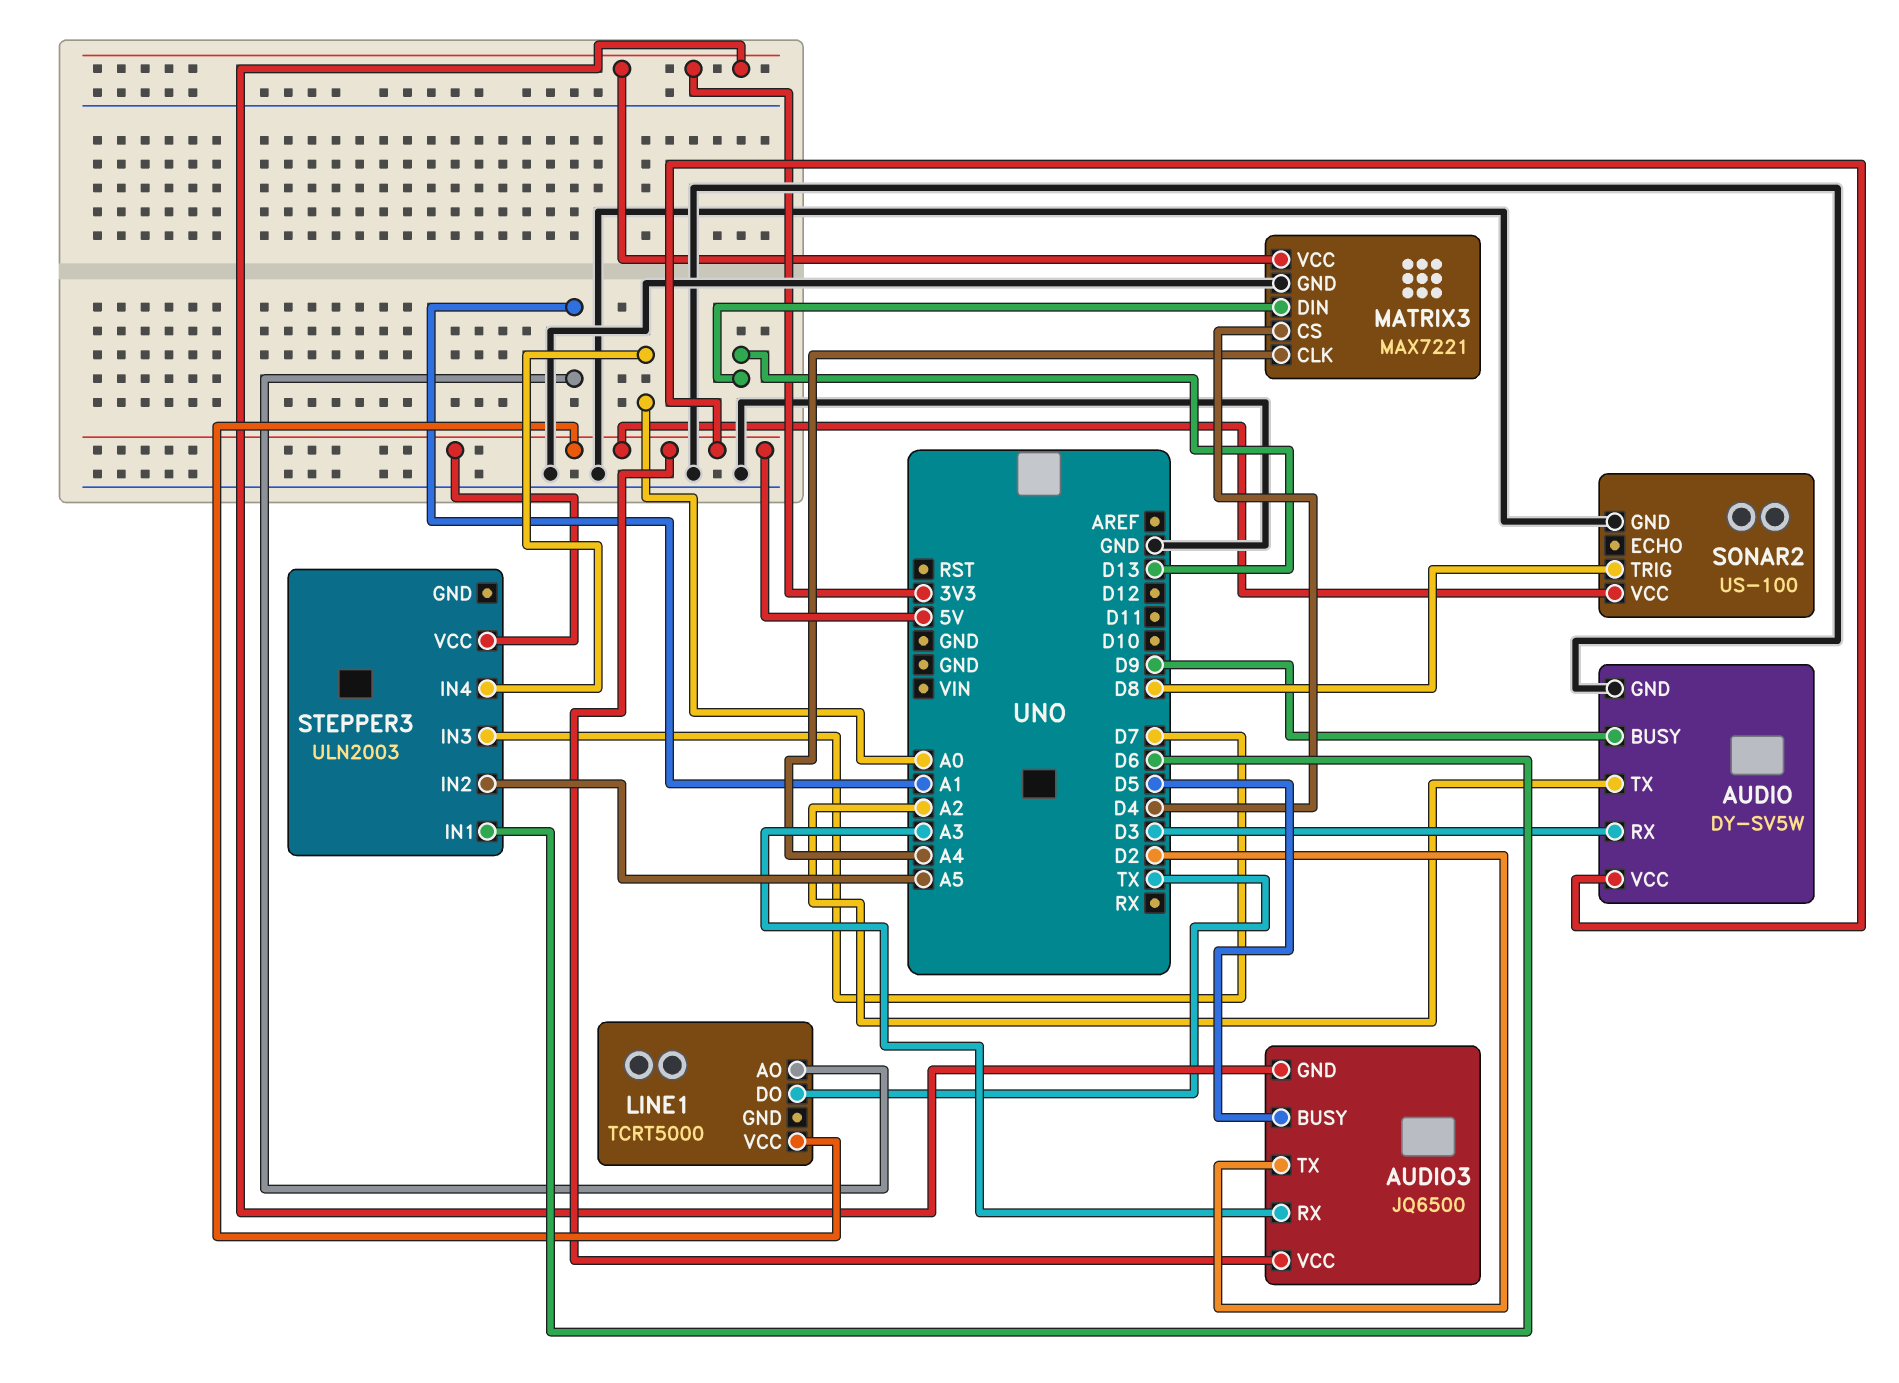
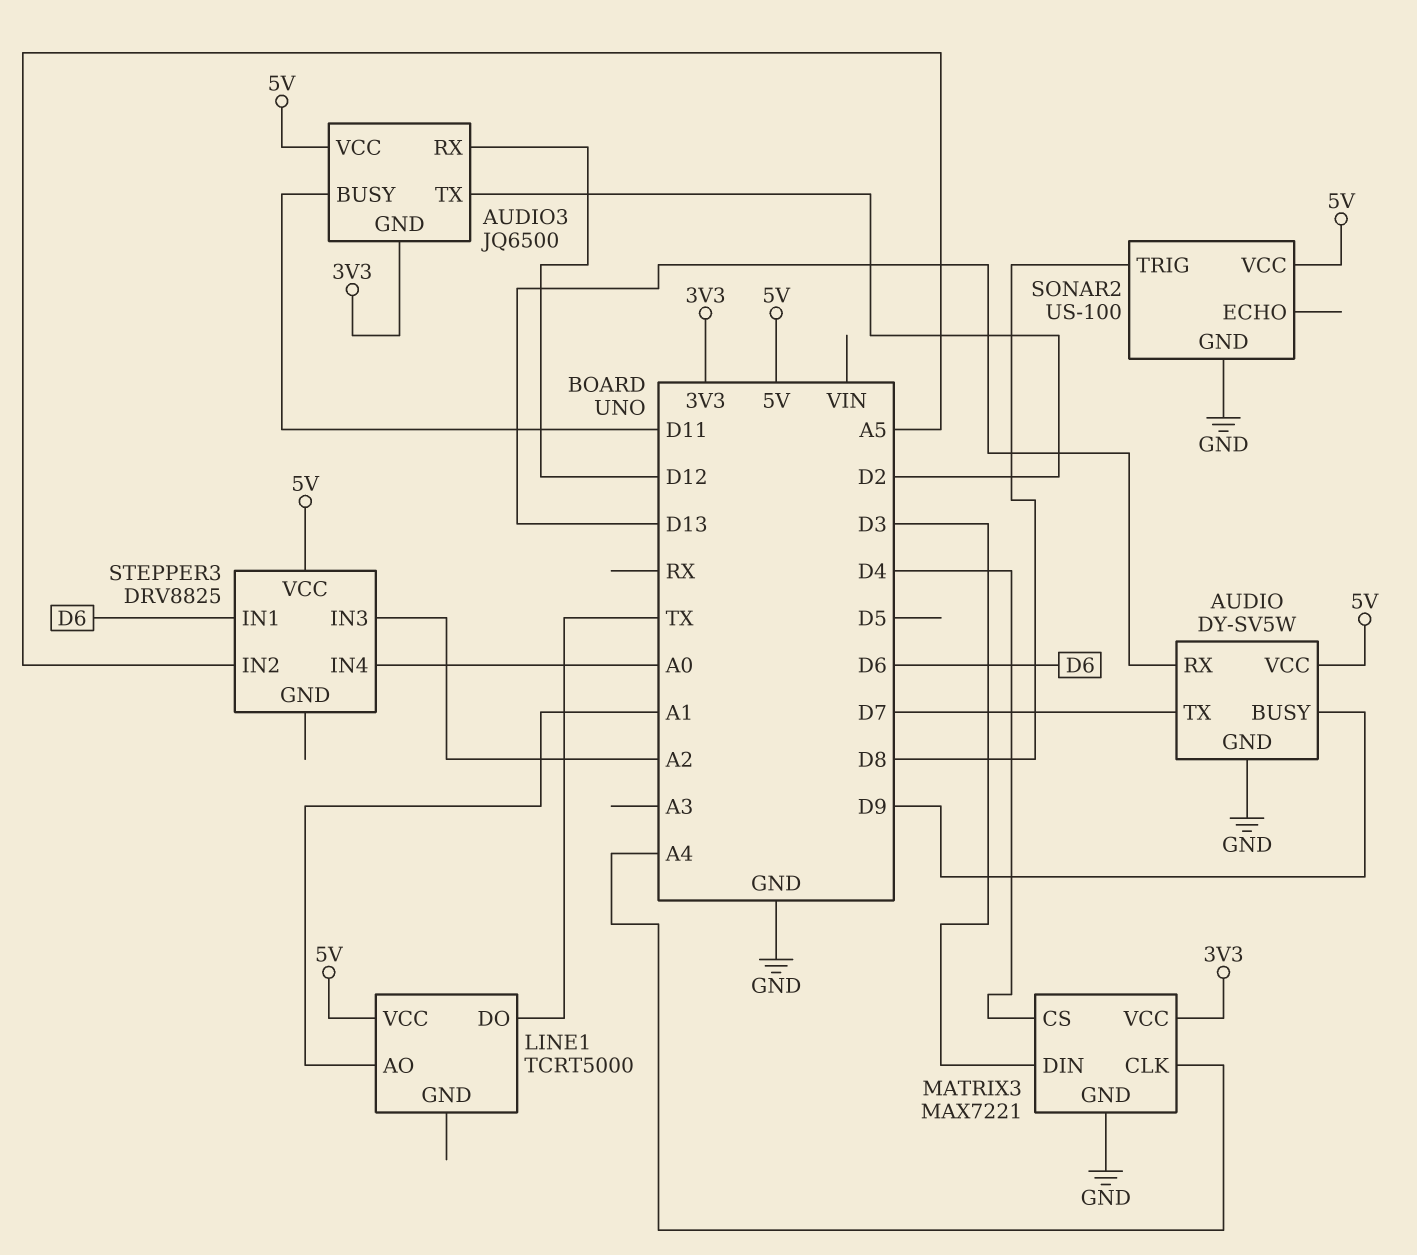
AUDIO pin RX: D3 -> D13
AUDIO pin TX: A2 -> D7
AUDIO3 pin BUSY: D5 -> D11
AUDIO3 pin RX: A3 -> D12
MATRIX3 pin DIN: D13 -> D3
STEPPER3: ULN2003 -> DRV8825
STEPPER3 pin IN3: D7 -> A2

